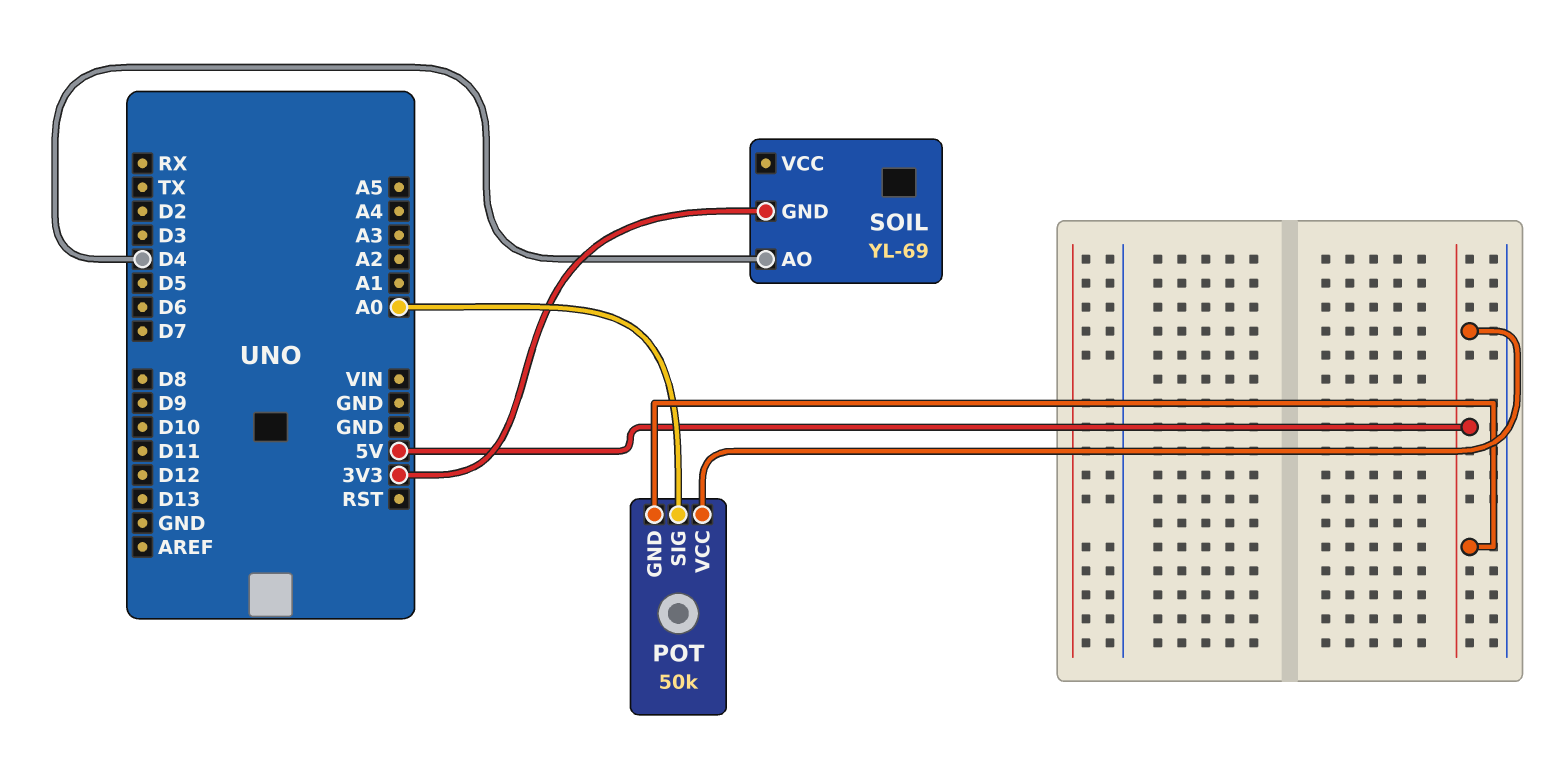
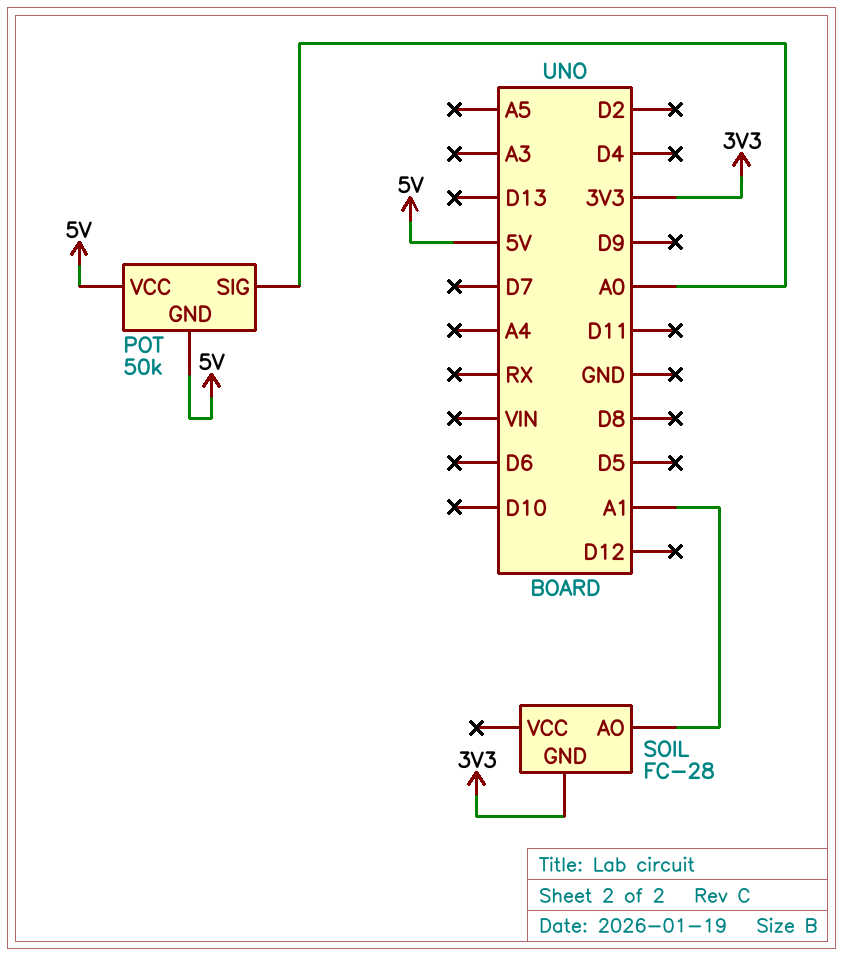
SOIL: YL-69 -> FC-28
SOIL pin AO: D4 -> A1

